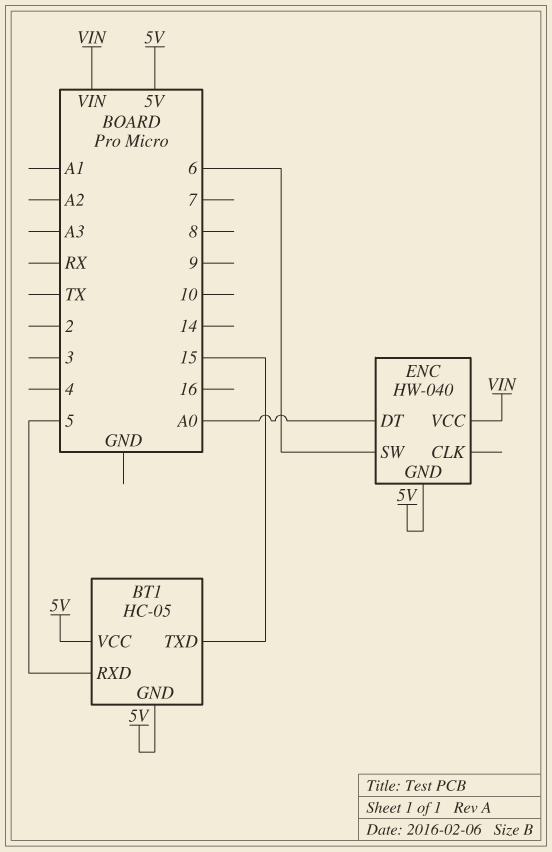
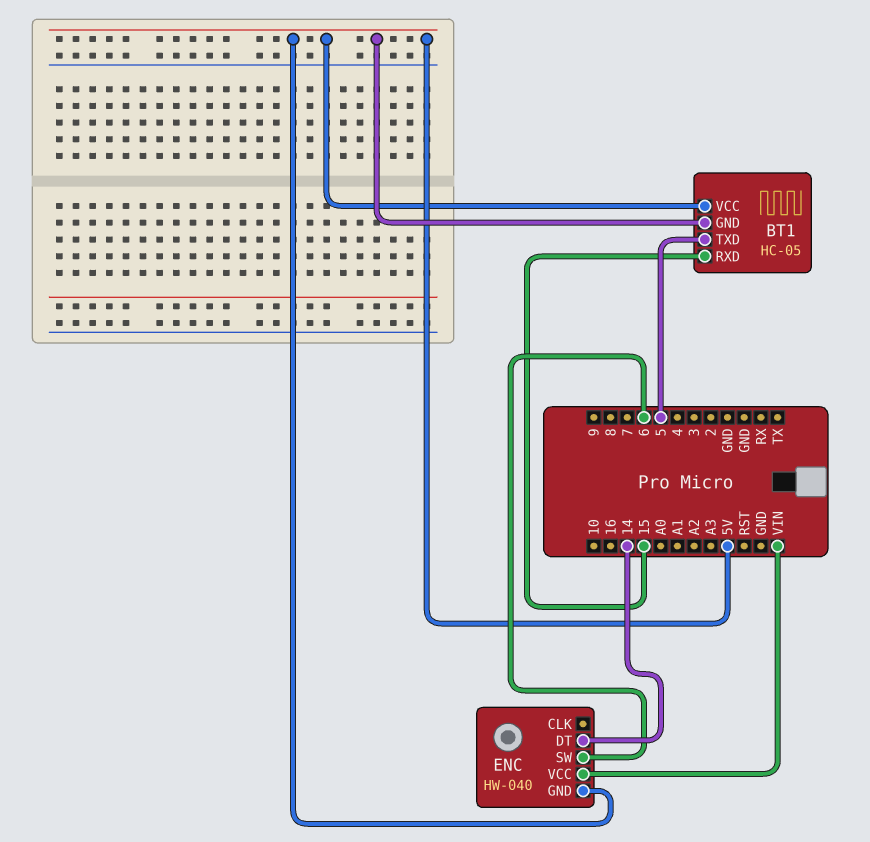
BT1 pin RXD: 5 -> 15
BT1 pin TXD: 15 -> 5
ENC pin DT: A0 -> 14

